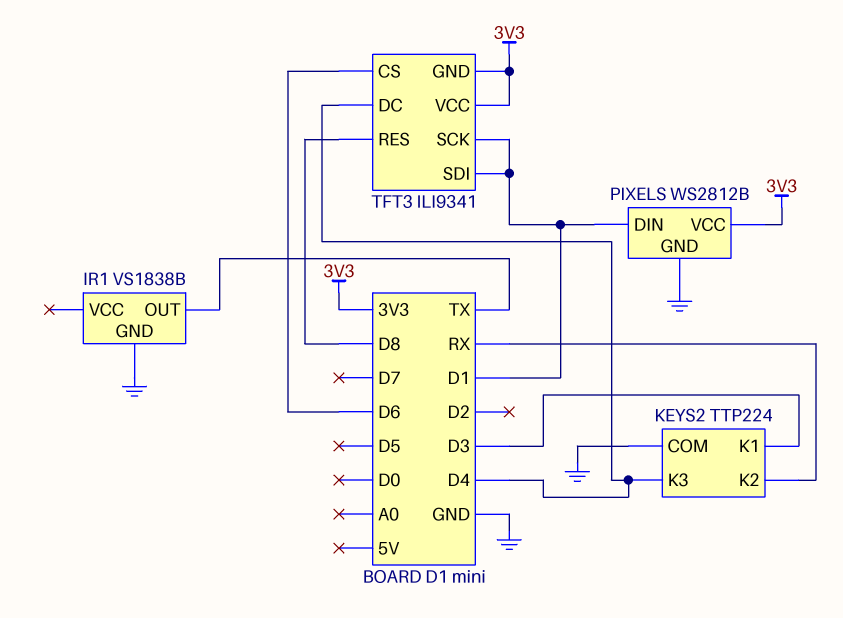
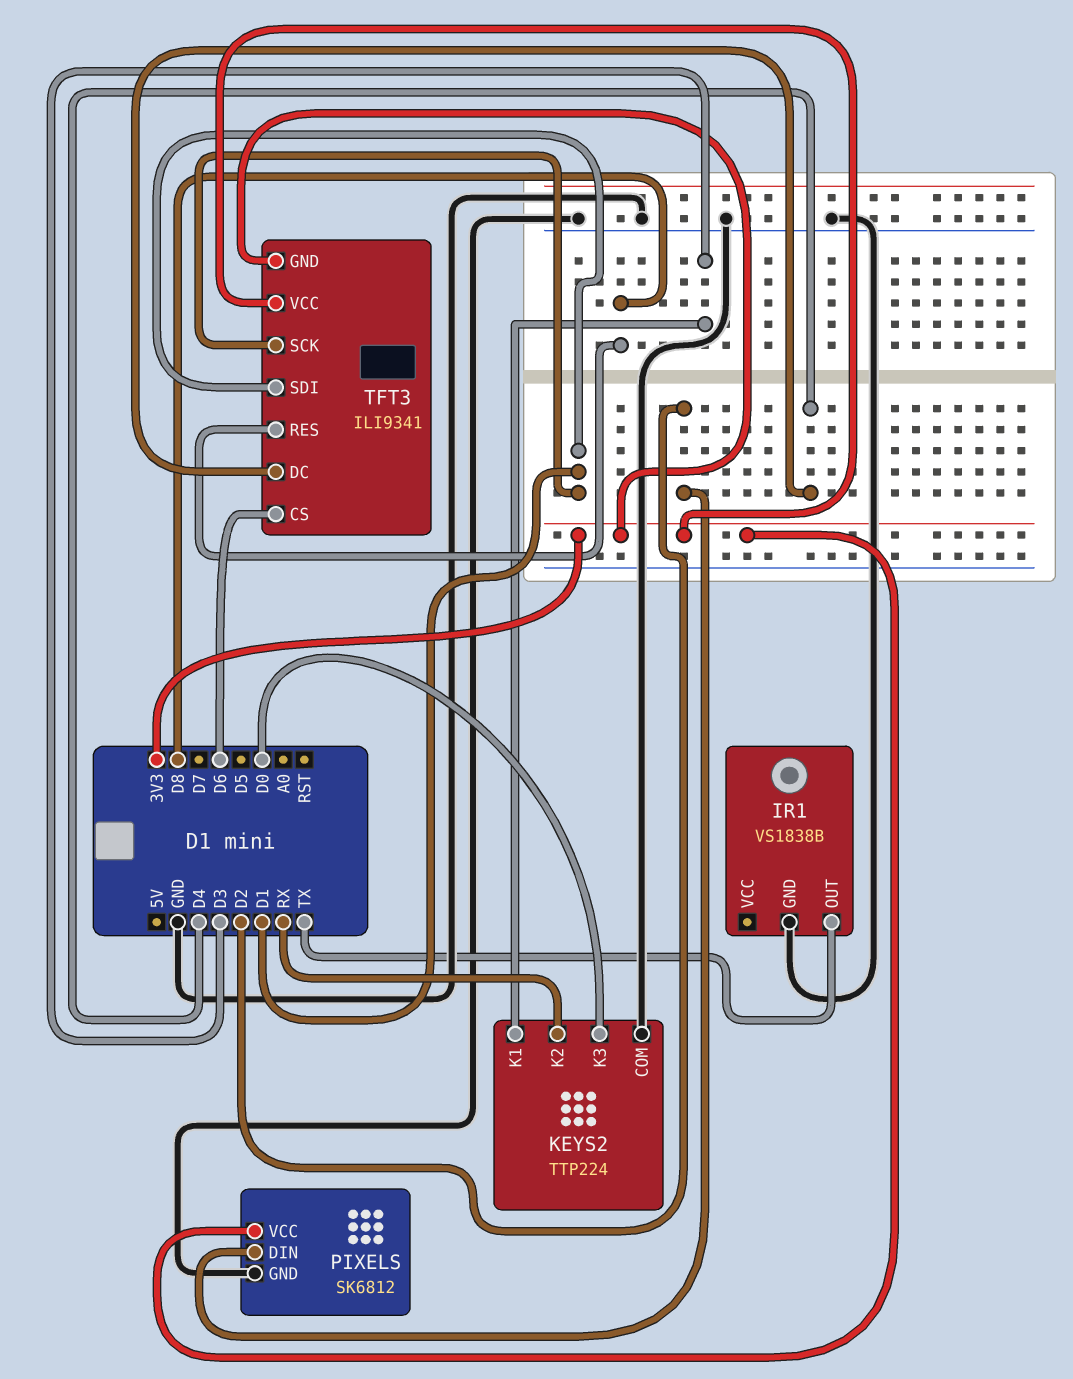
KEYS2 pin K3: D4 -> D0
PIXELS: WS2812B -> SK6812
PIXELS pin DIN: D1 -> D2

